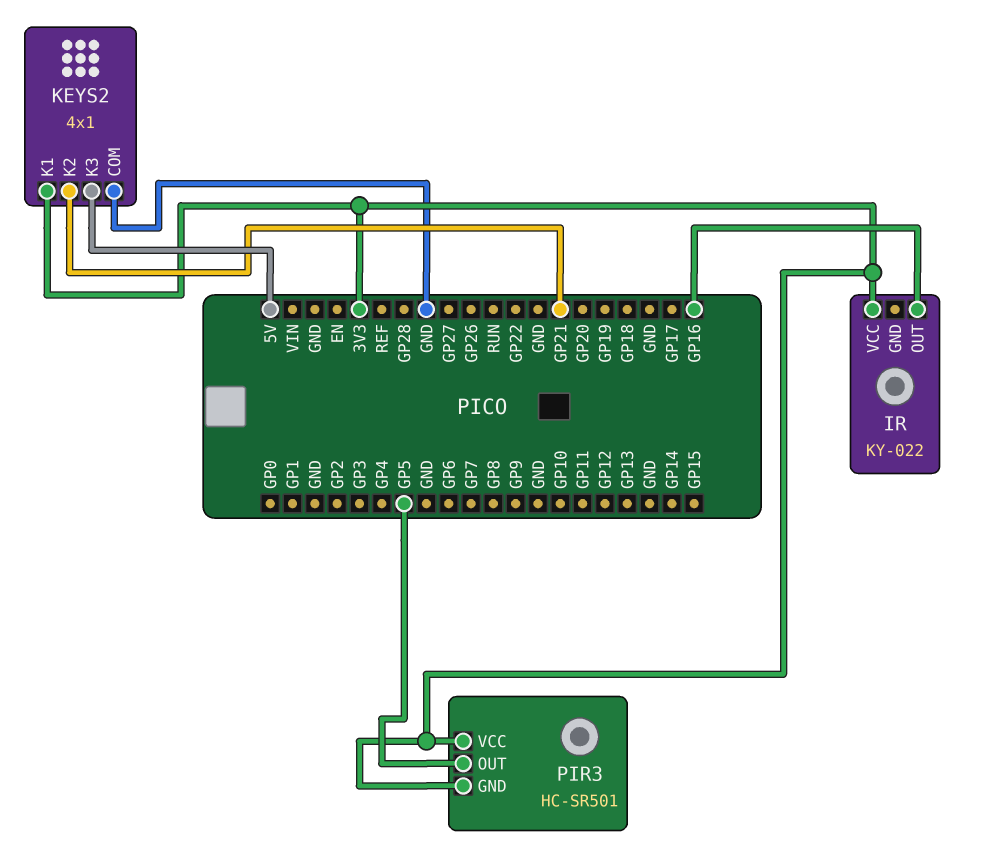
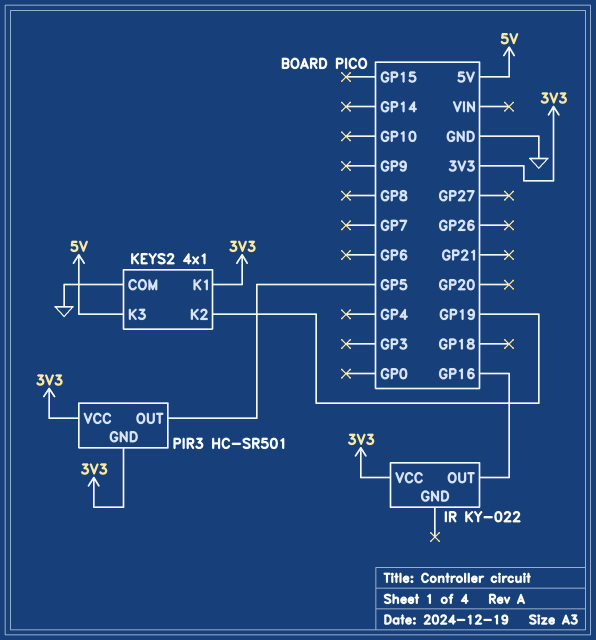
KEYS2 pin K2: GP21 -> GP19

